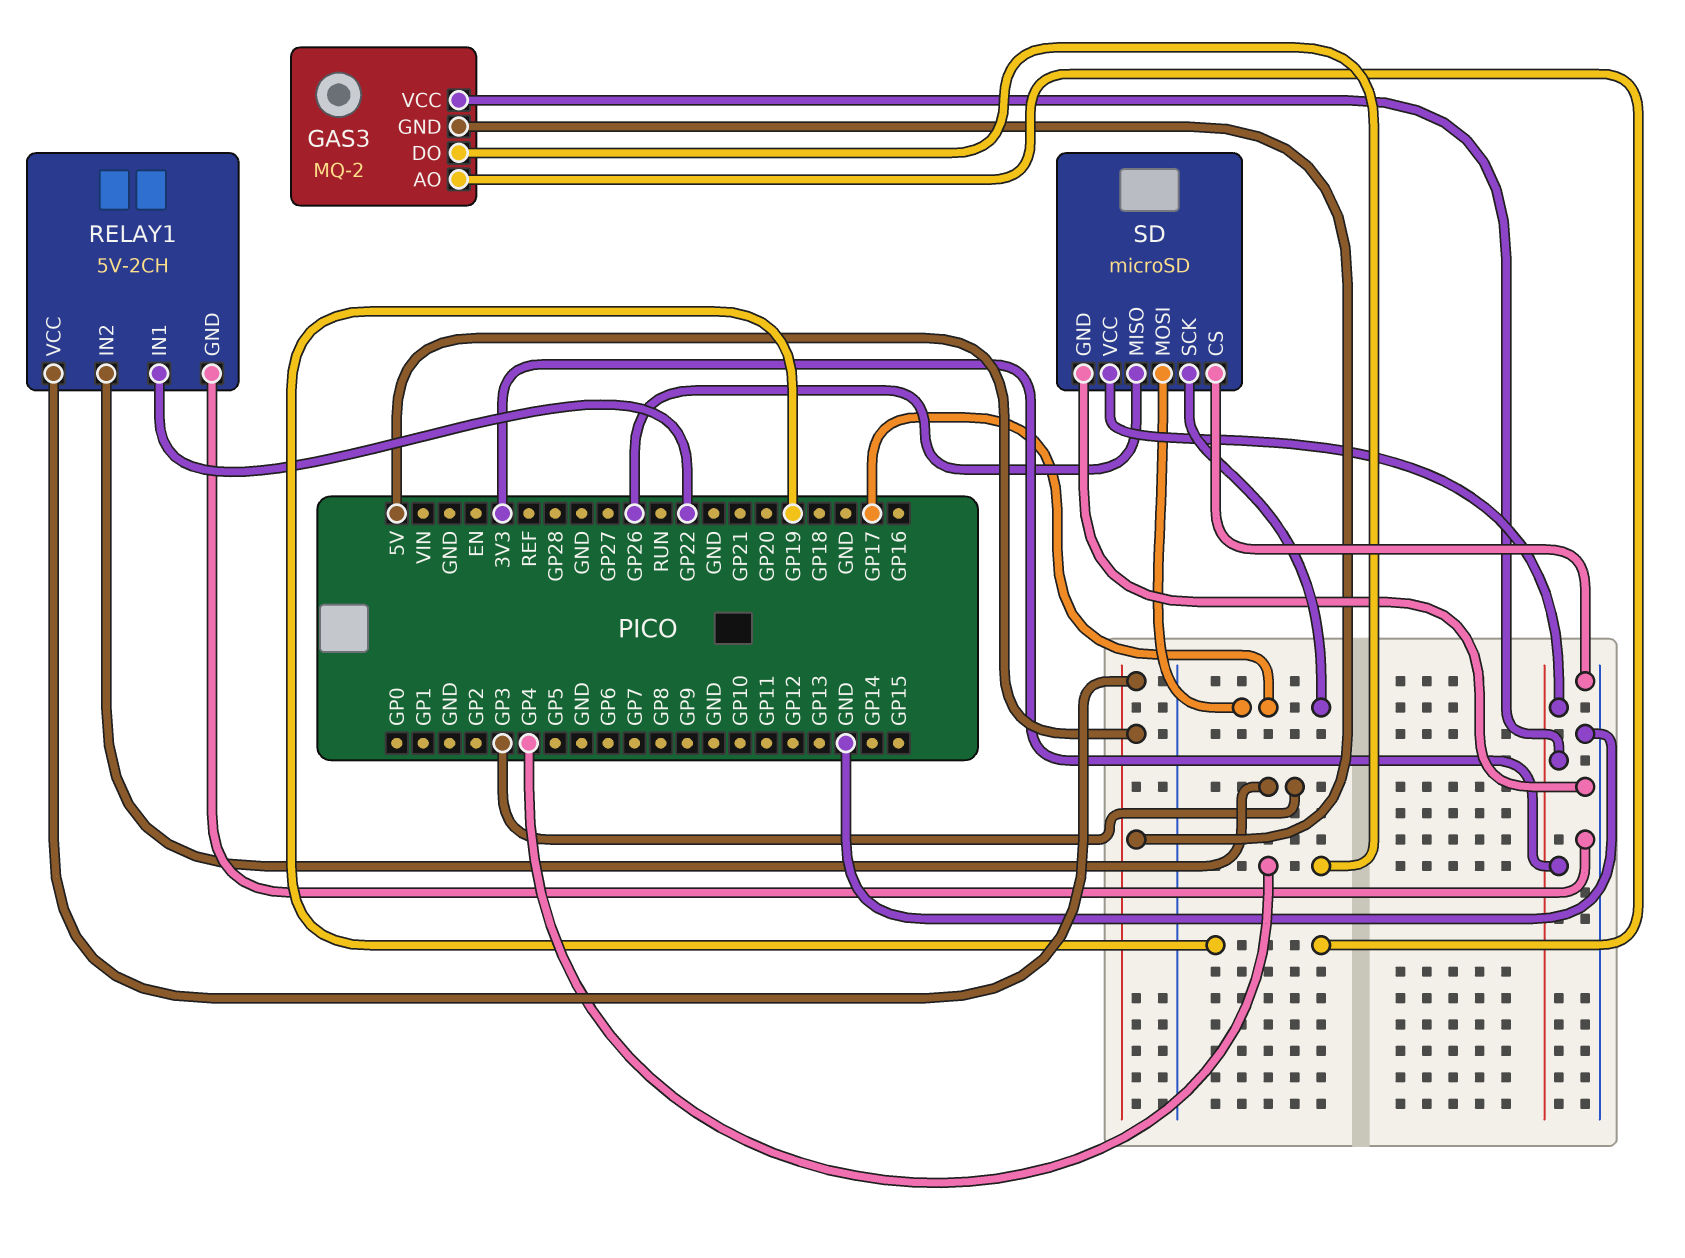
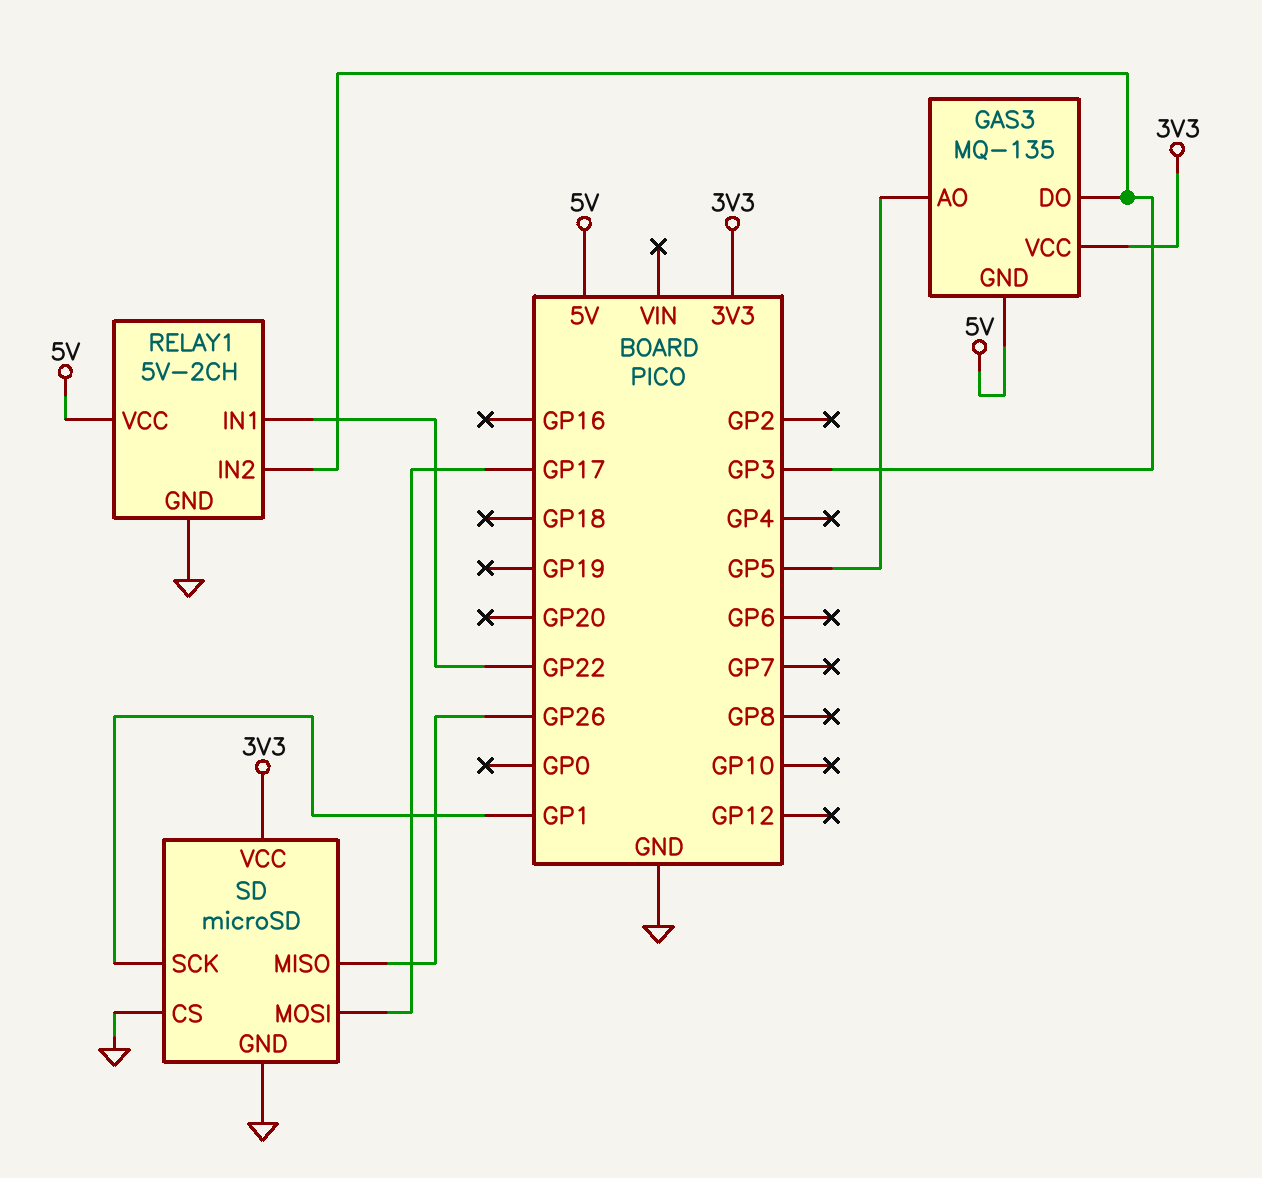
GAS3: MQ-2 -> MQ-135
GAS3 pin AO: GP19 -> GP5
GAS3 pin DO: GP4 -> GP3
SD pin SCK: GP17 -> GP1

